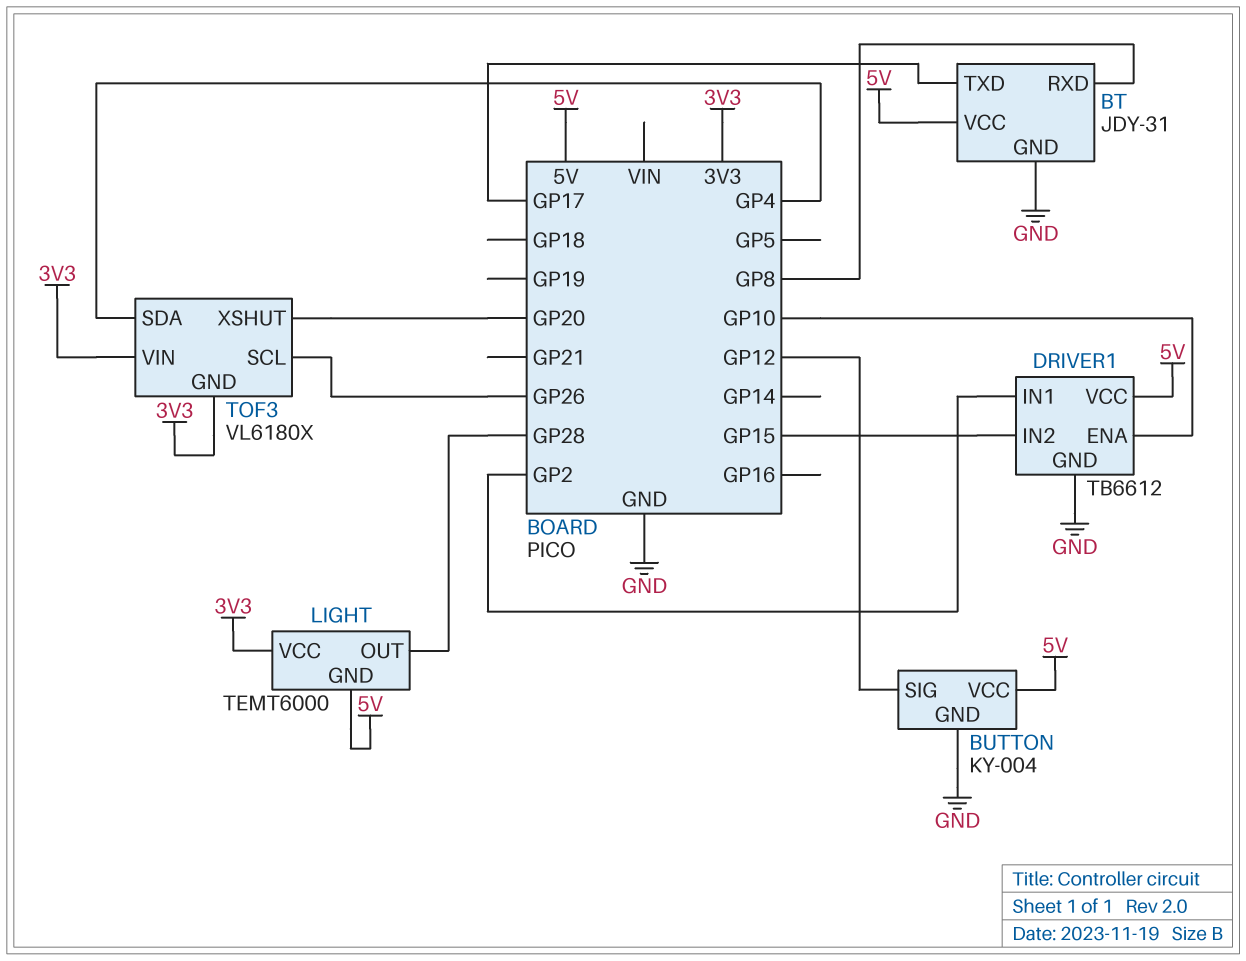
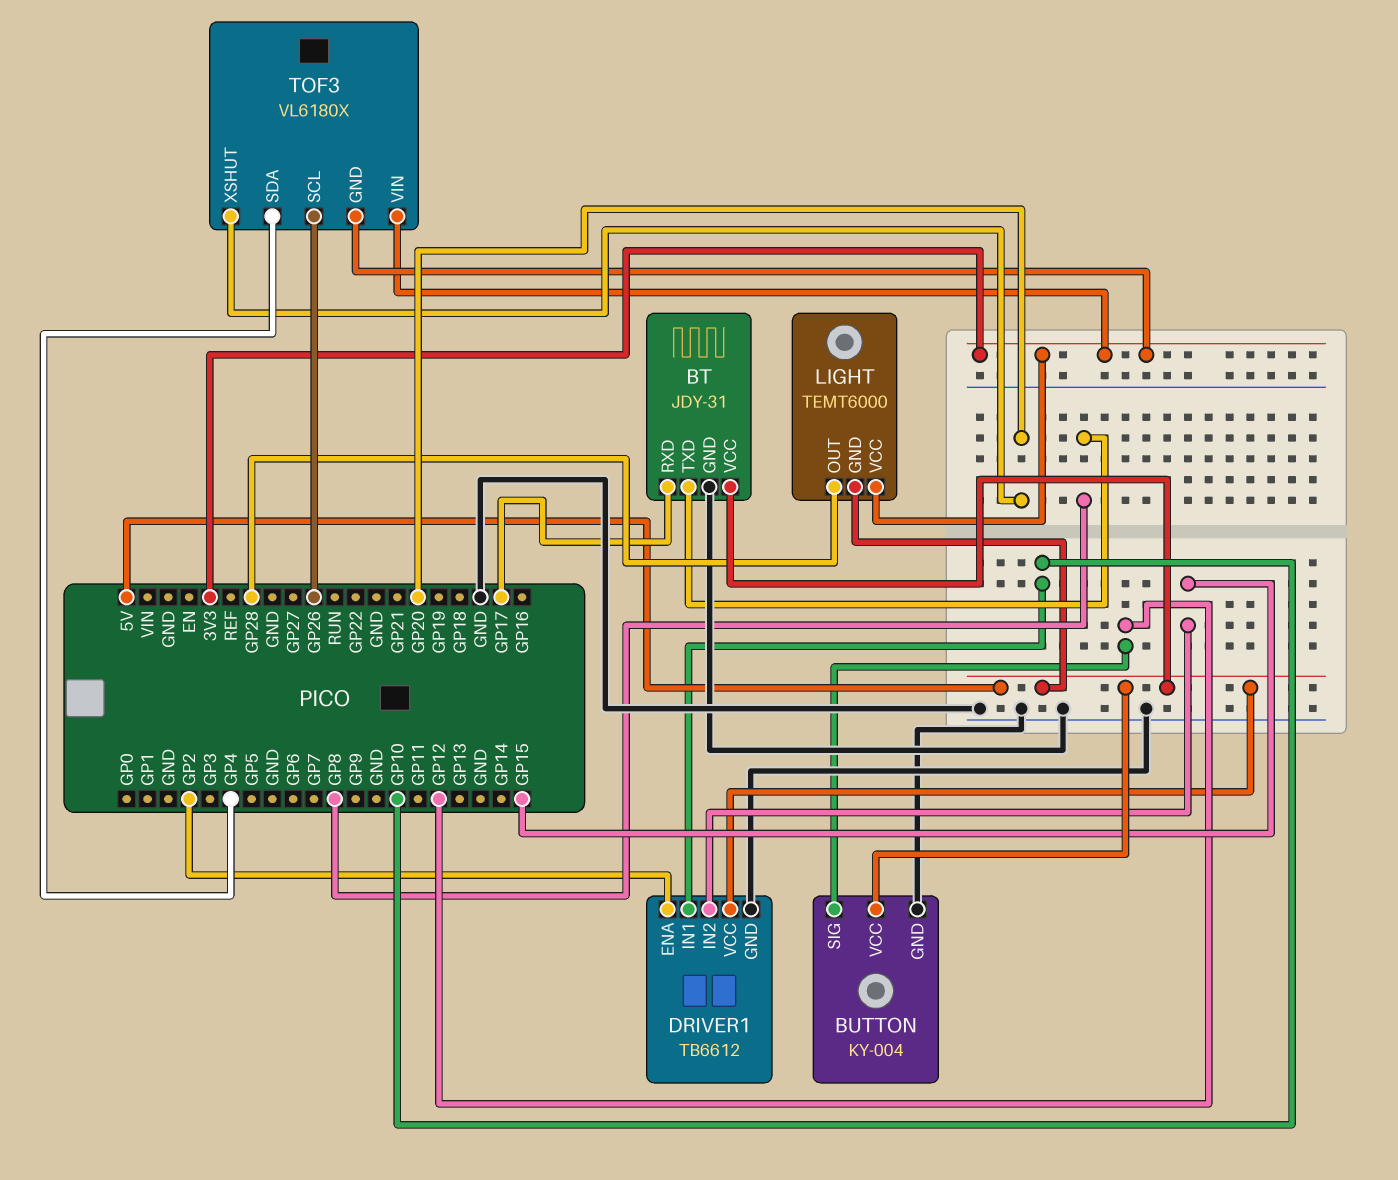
BT pin RXD: GP8 -> GP17
BT pin TXD: GP17 -> GP8
DRIVER1 pin ENA: GP10 -> GP2
DRIVER1 pin IN1: GP2 -> GP10

